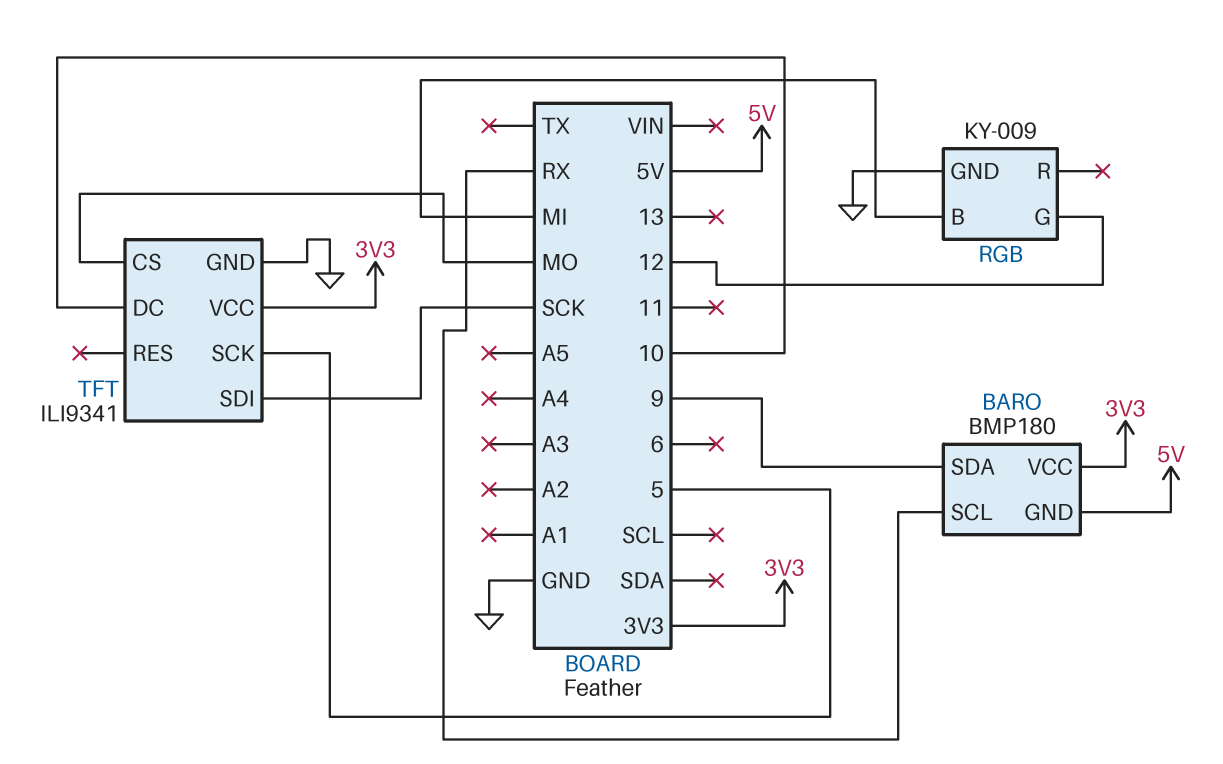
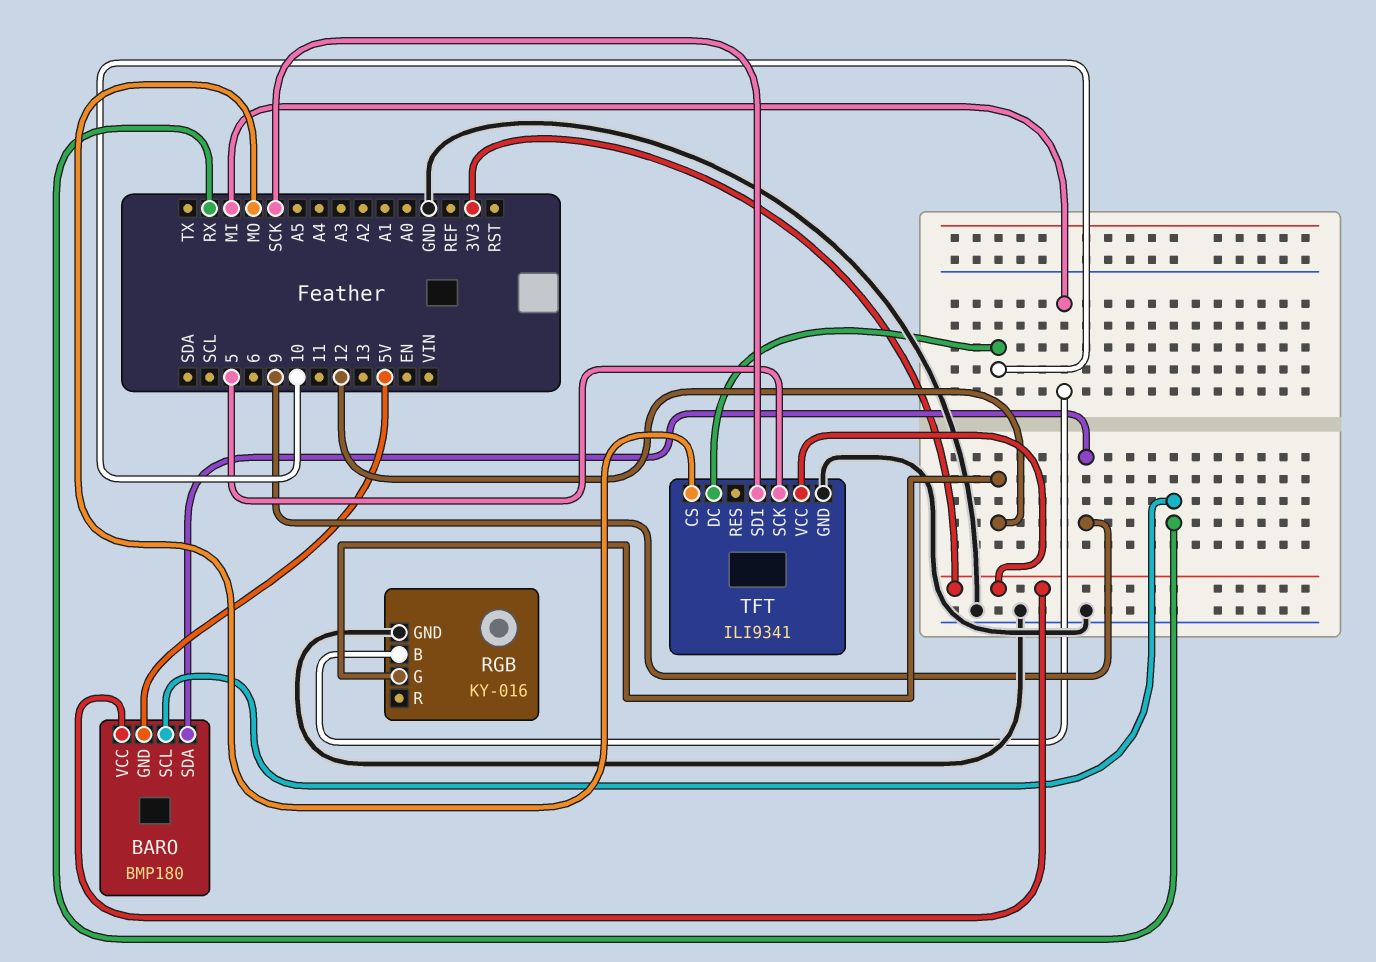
RGB: KY-009 -> KY-016

